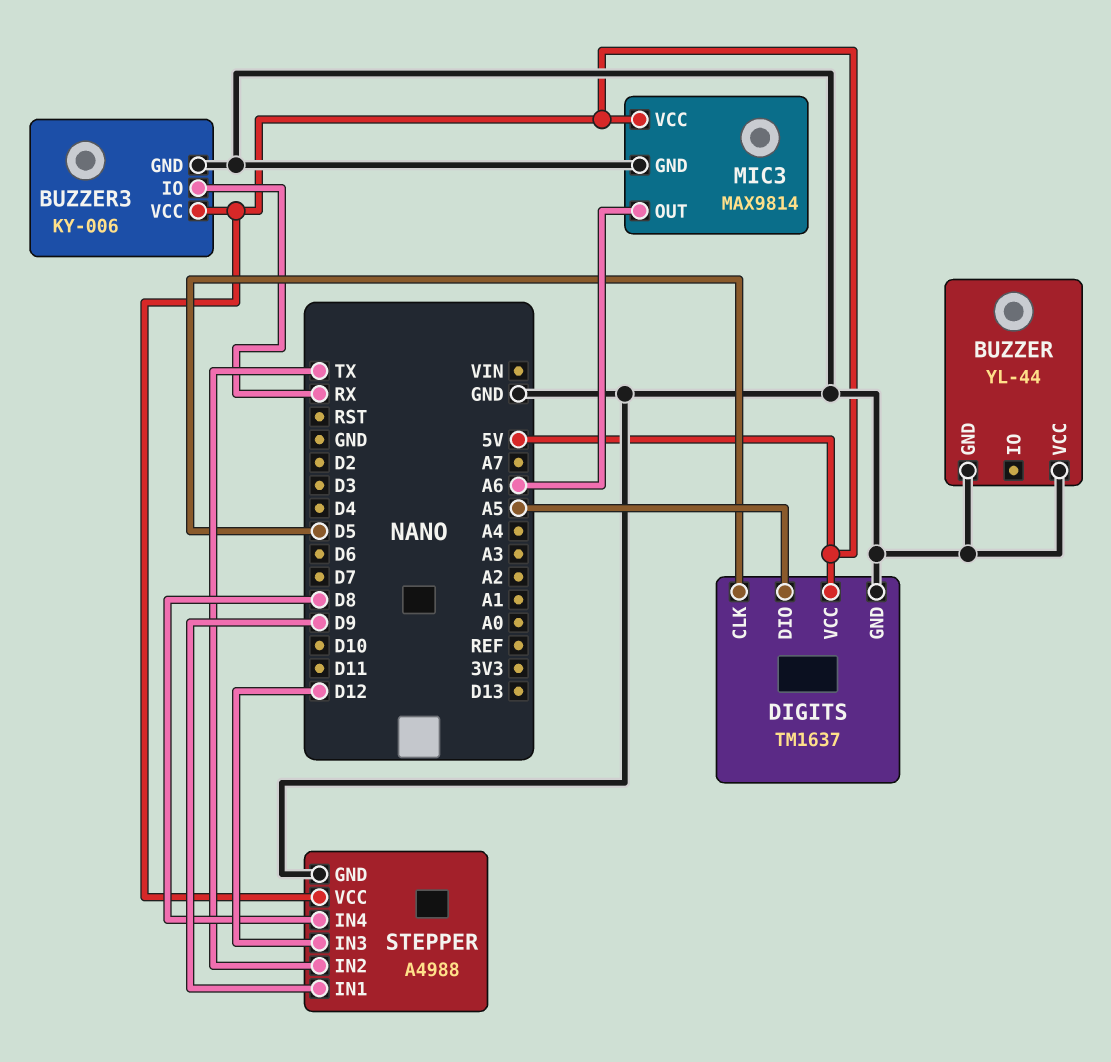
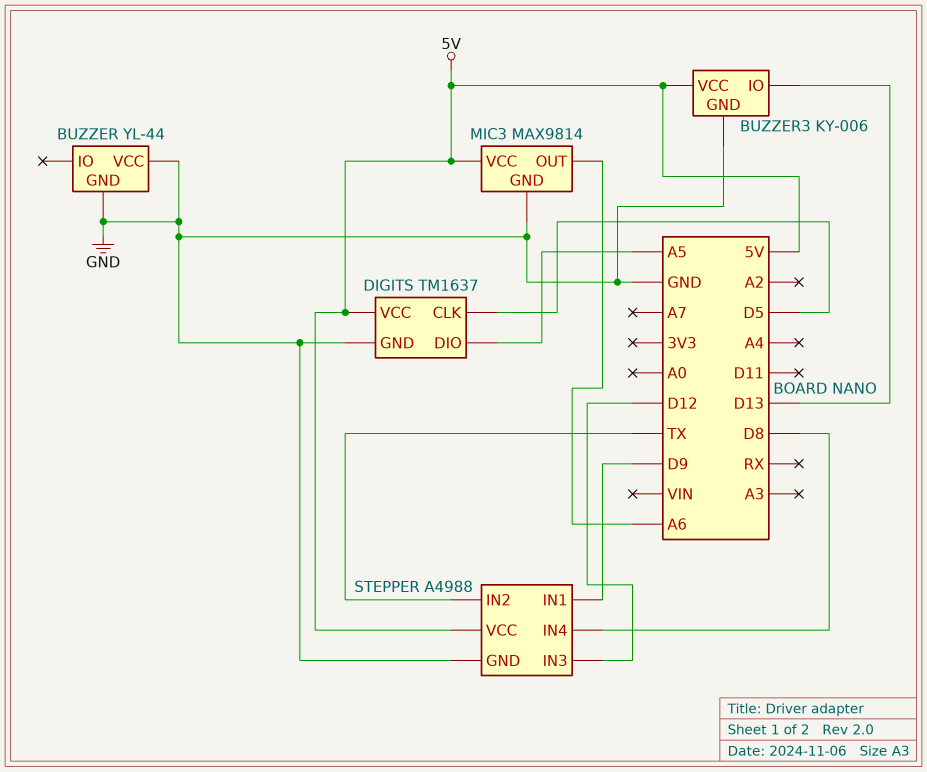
BUZZER3 pin IO: RX -> D13

